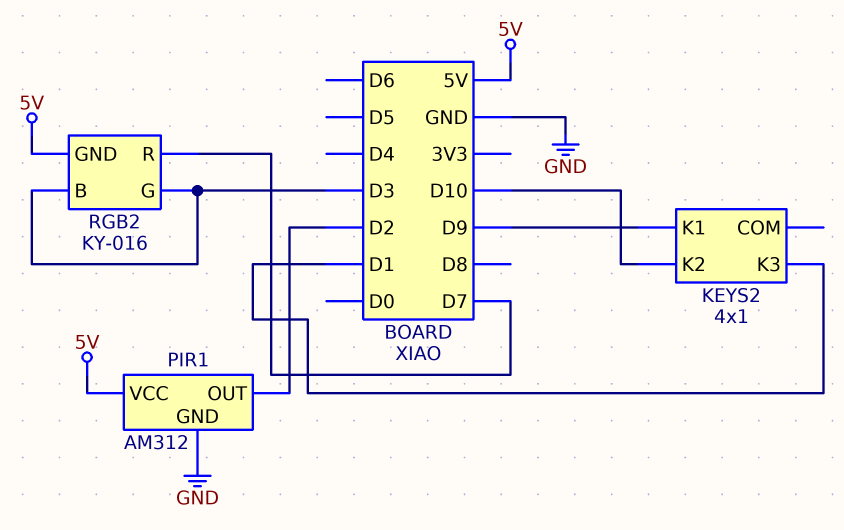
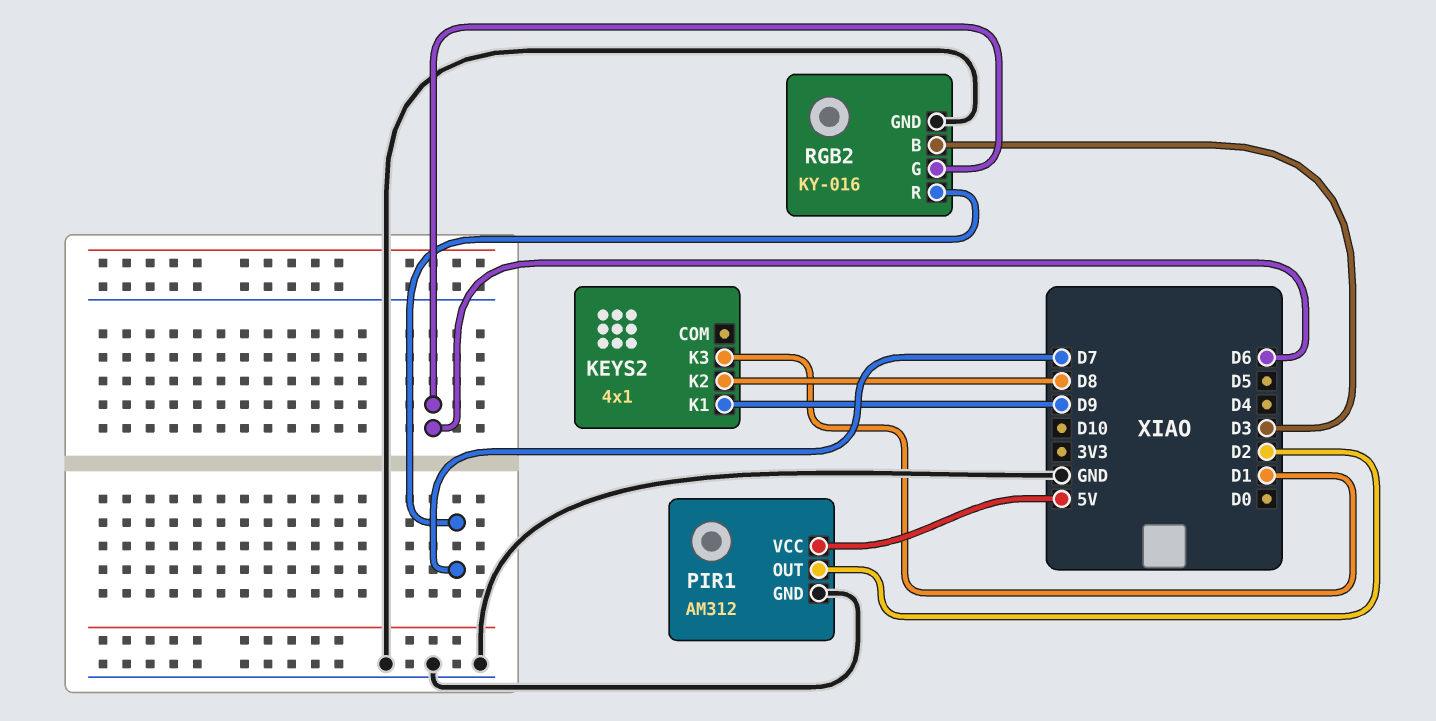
KEYS2 pin K2: D10 -> D8
RGB2 pin G: D3 -> D6
RGB2 pin GND: 5V -> GND

